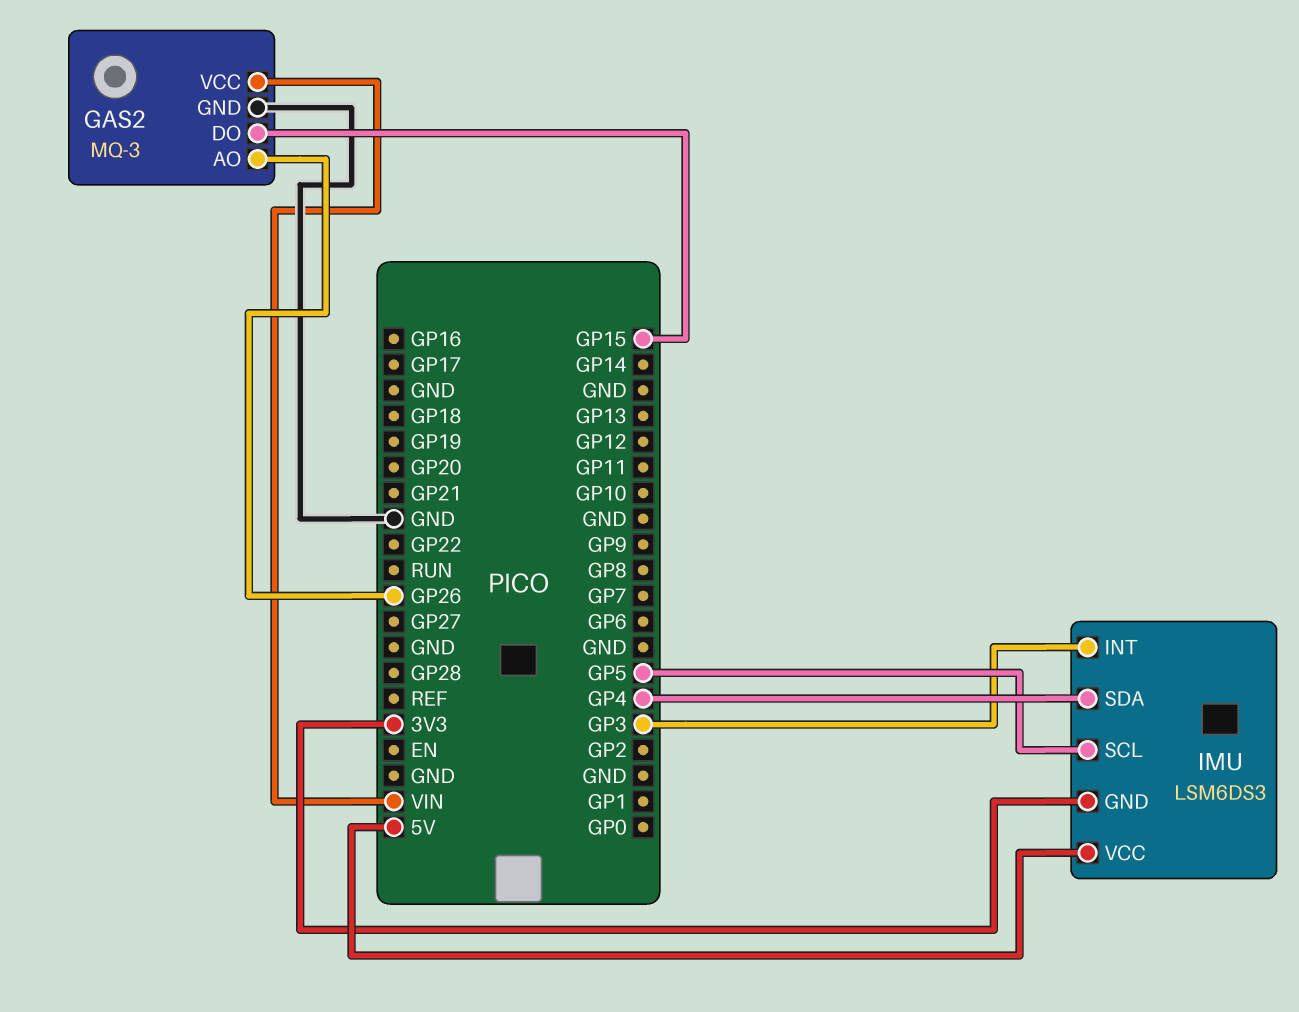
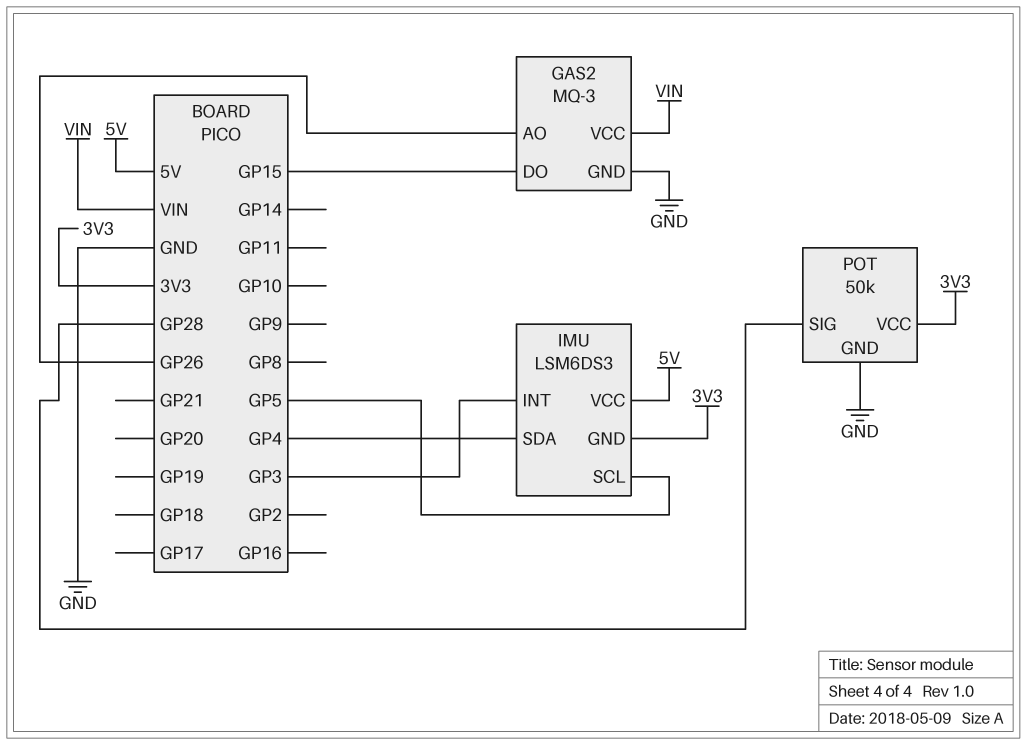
POT: none -> 50k
POT pin GND: none -> GND
POT pin SIG: none -> GP28
POT pin VCC: none -> 3V3

